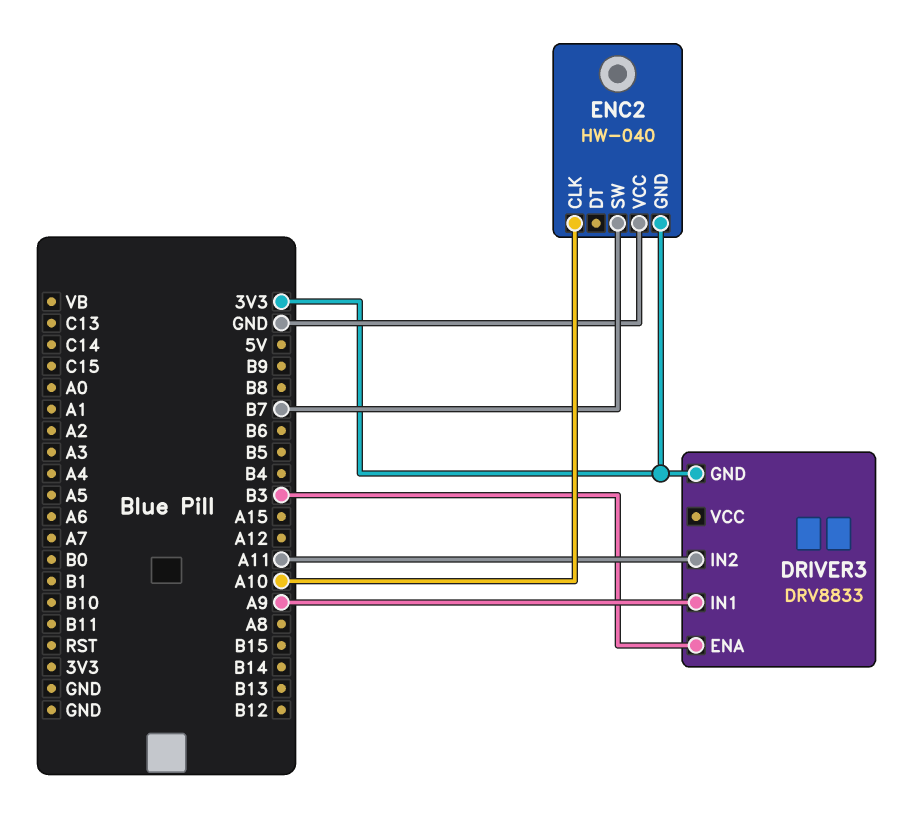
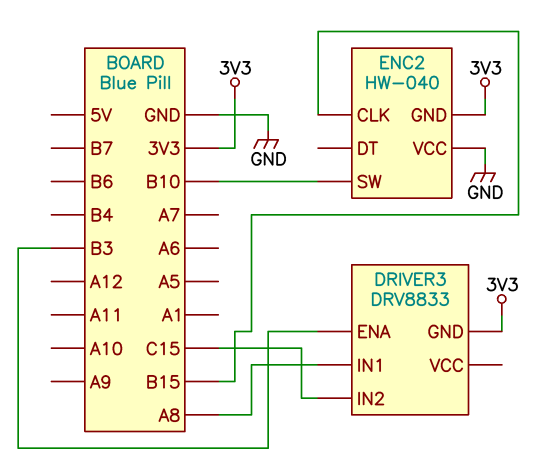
DRIVER3 pin IN1: A9 -> A8
DRIVER3 pin IN2: A11 -> C15
ENC2 pin CLK: A10 -> B15
ENC2 pin SW: B7 -> B10

